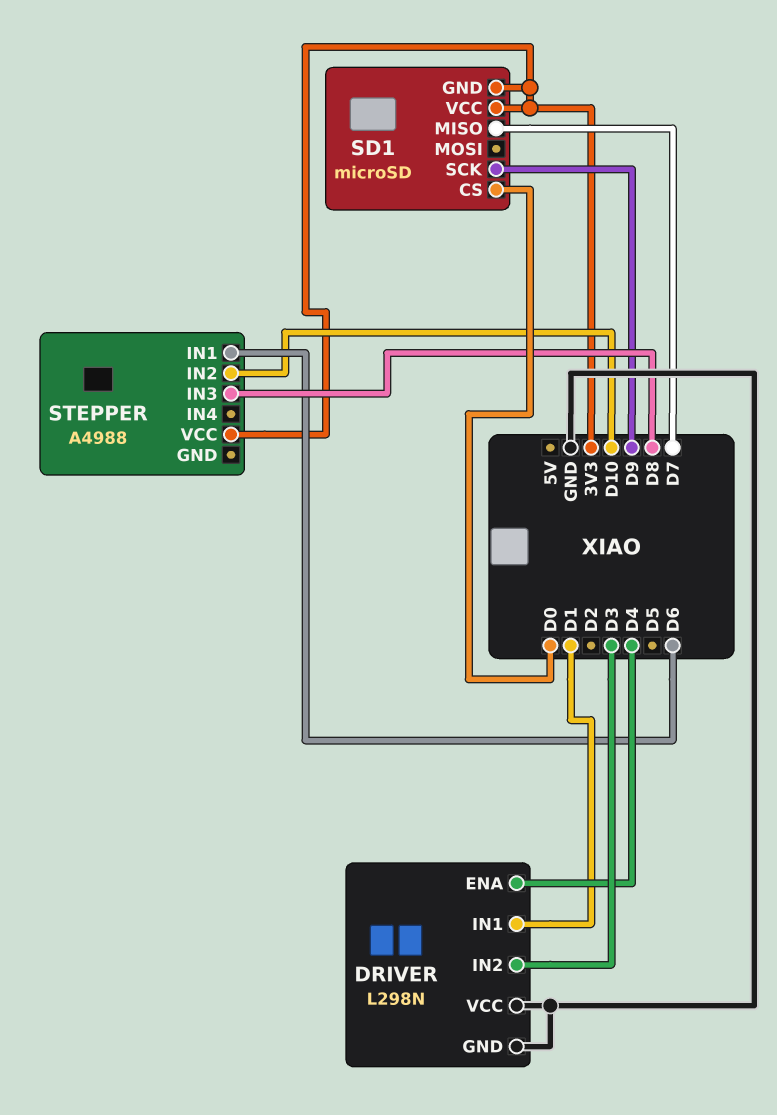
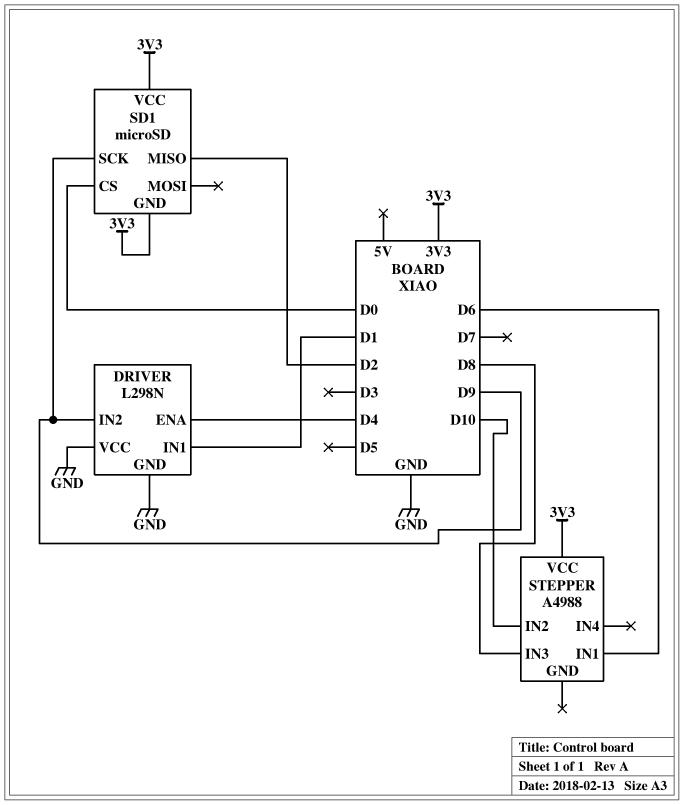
DRIVER pin IN2: D3 -> D9
SD1 pin MISO: D7 -> D2

